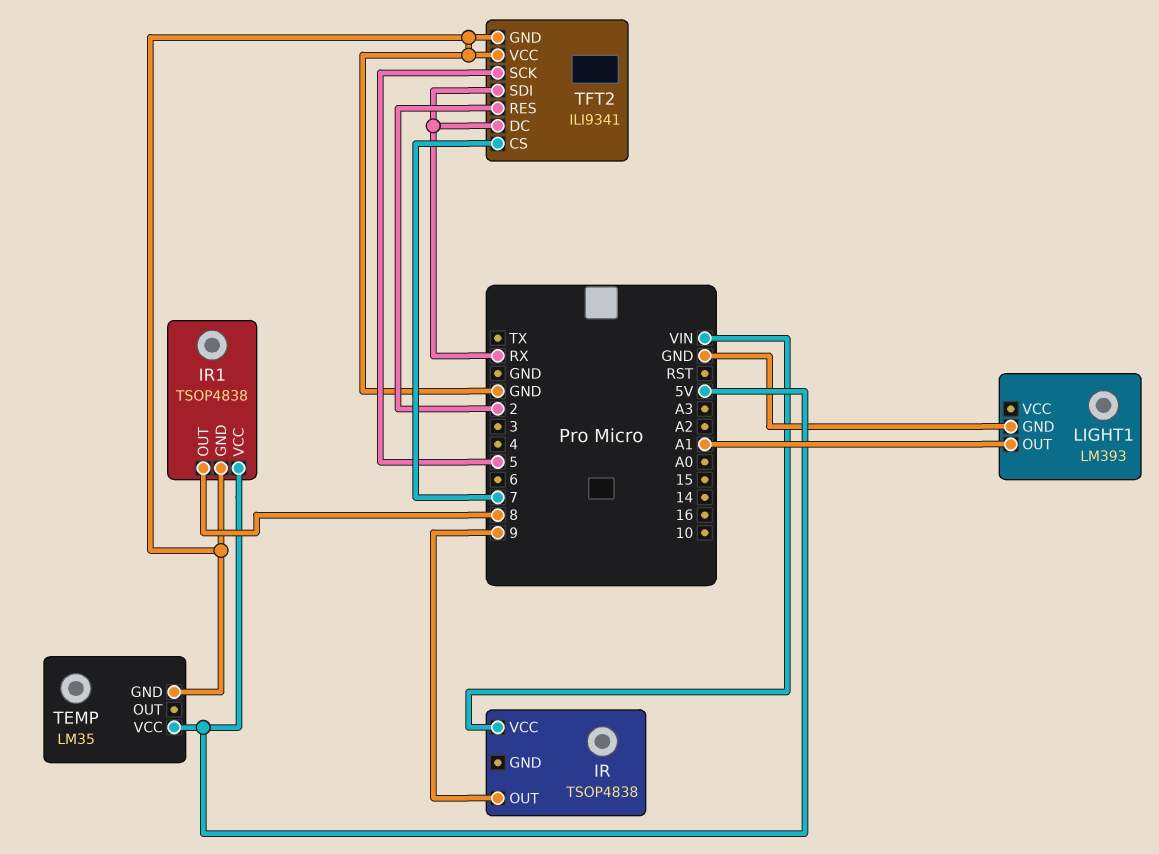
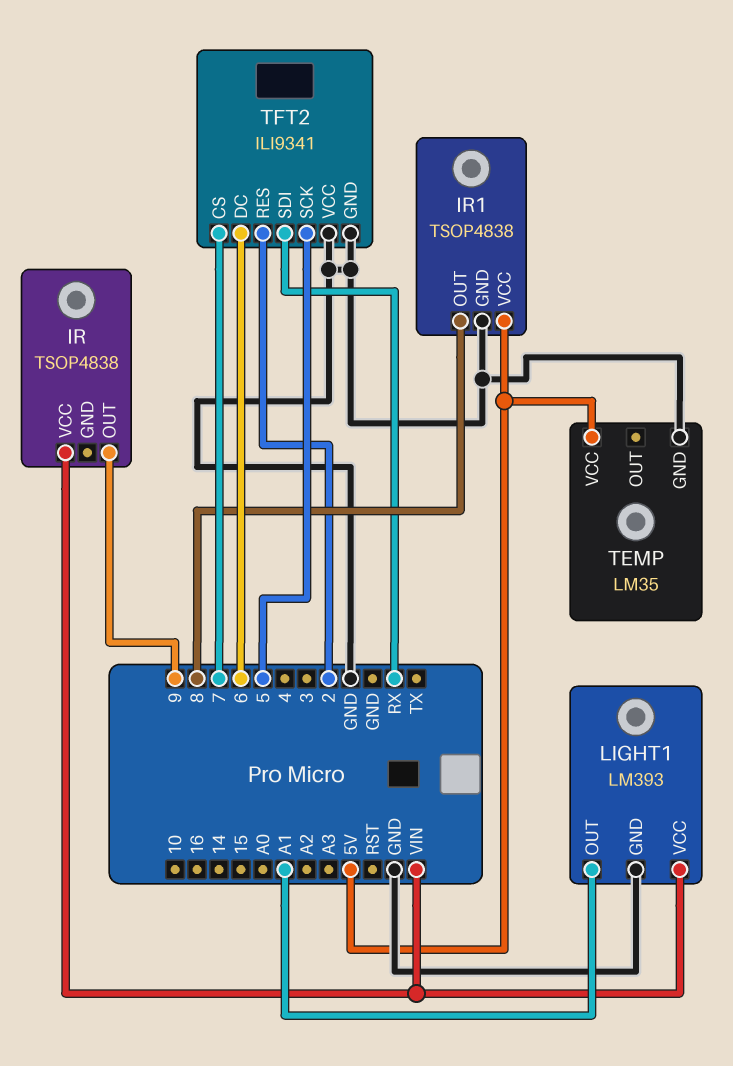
LIGHT1 pin VCC: none -> VIN
TFT2 pin DC: RX -> 6

